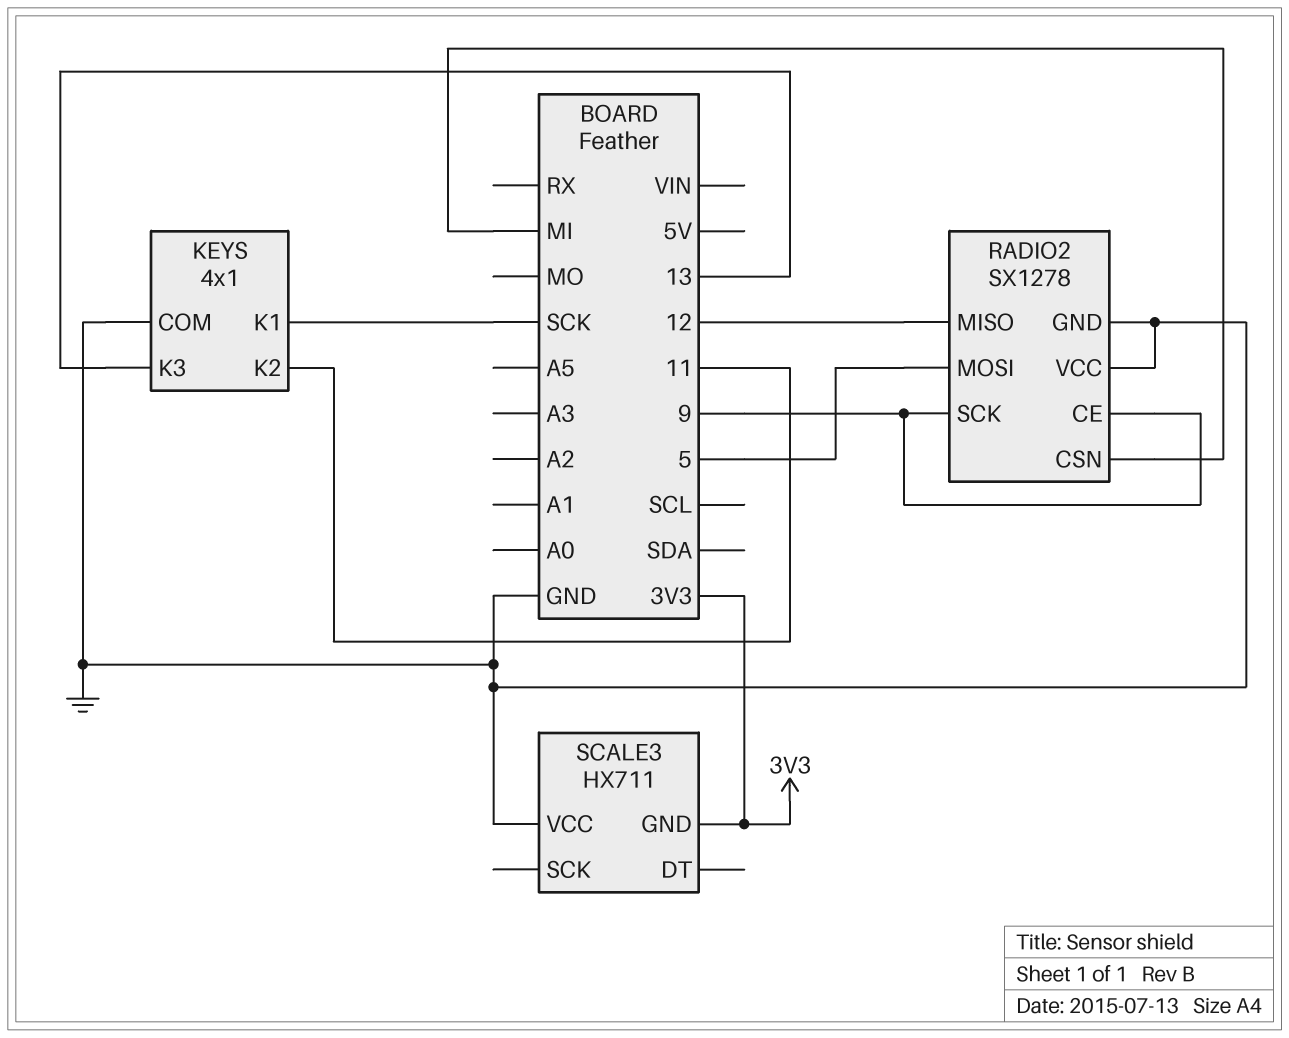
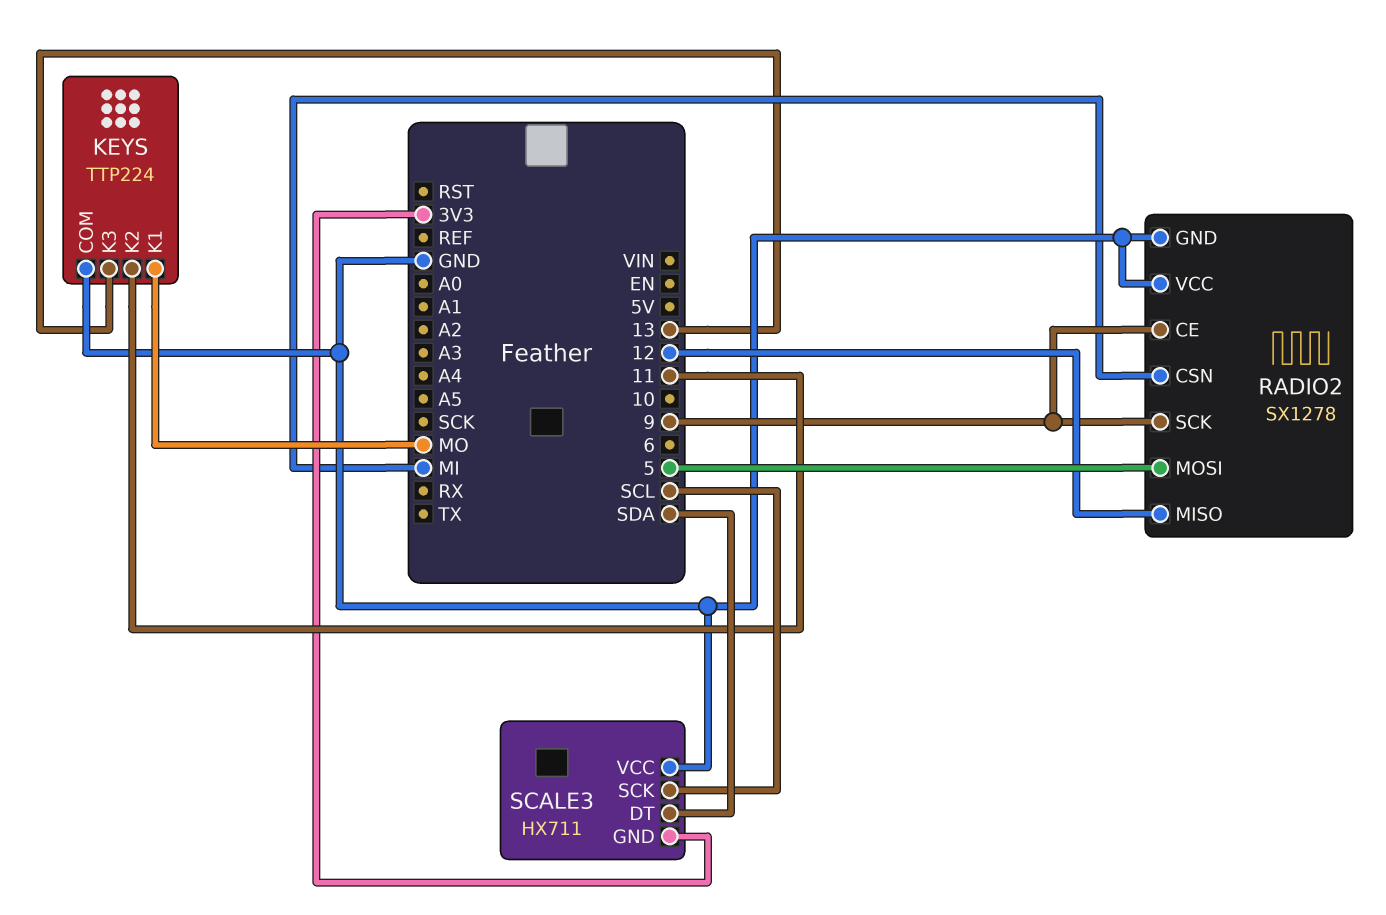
KEYS: 4x1 -> TTP224
KEYS pin K1: SCK -> MO
SCALE3 pin DT: none -> SDA
SCALE3 pin SCK: none -> SCL

